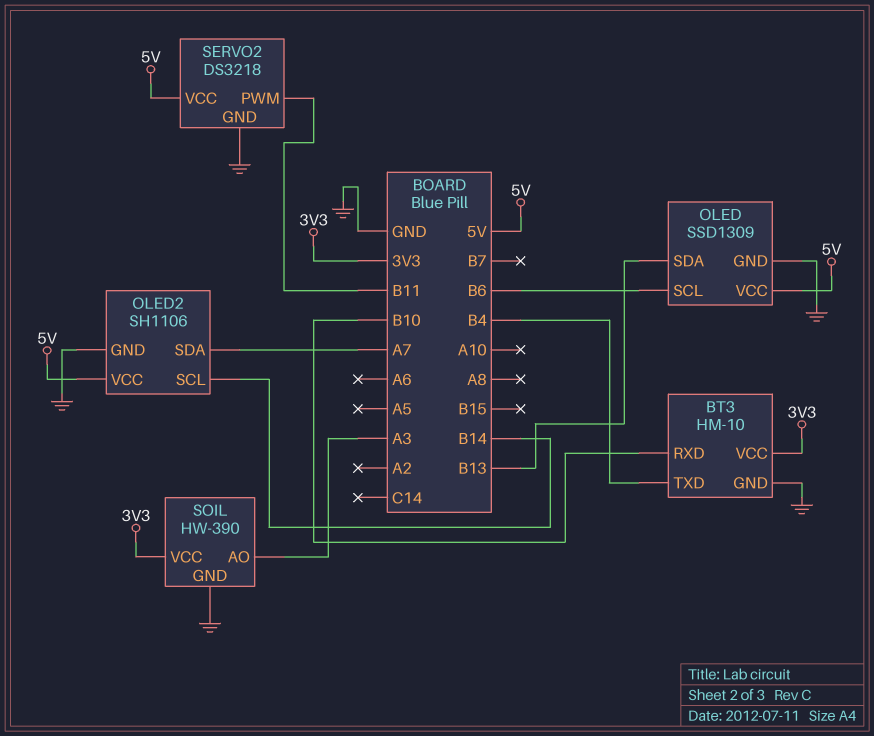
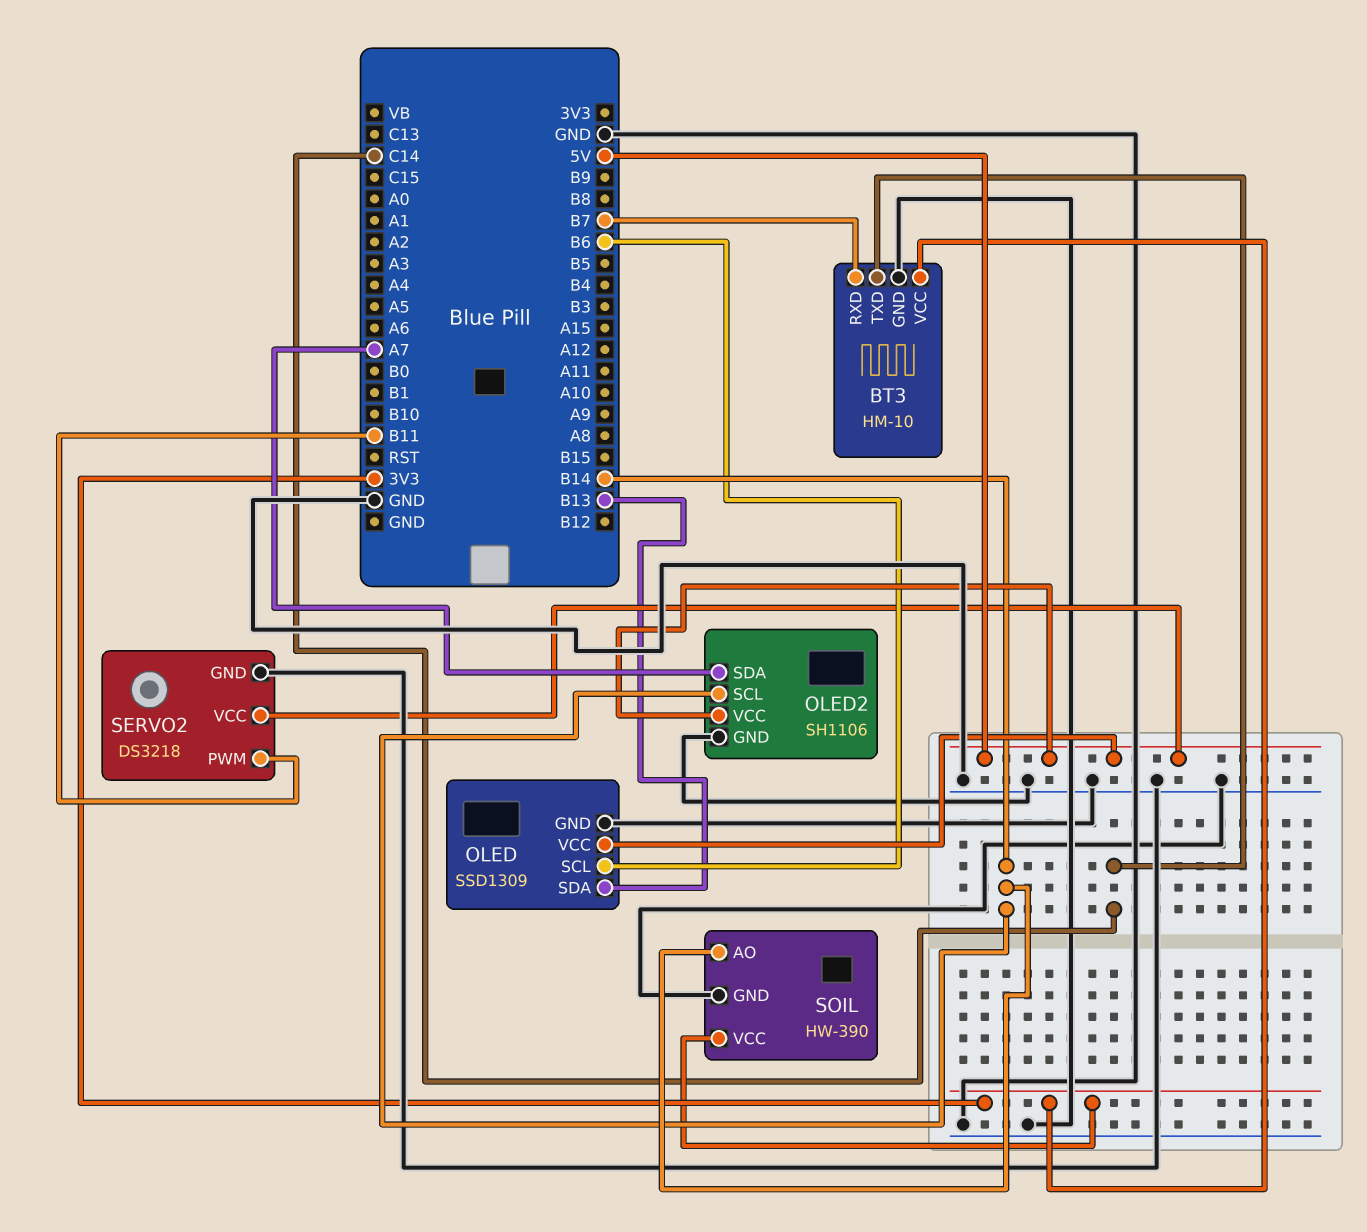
BT3 pin RXD: B10 -> B7
BT3 pin TXD: B4 -> C14
SOIL pin AO: A3 -> B14

